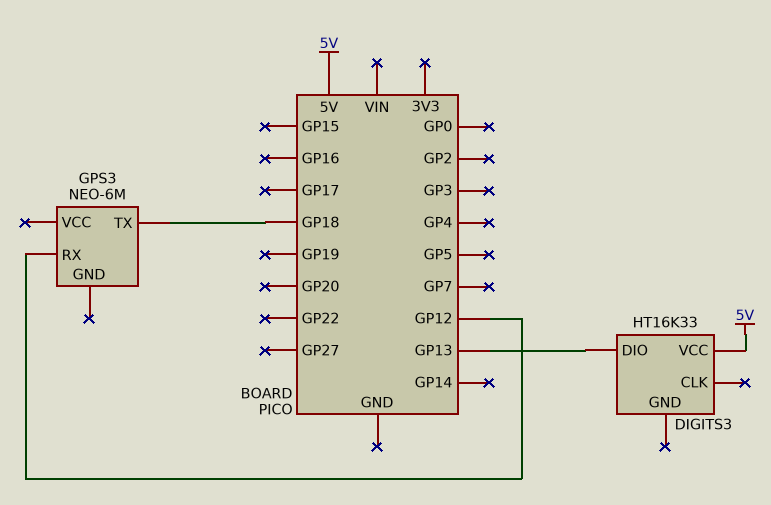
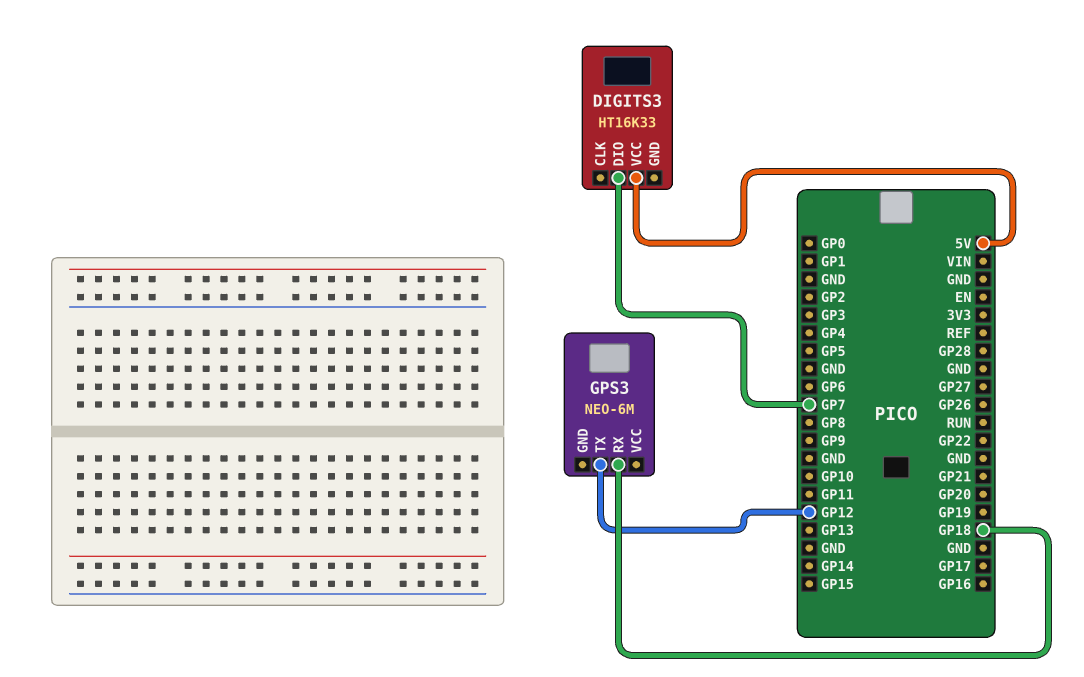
DIGITS3 pin DIO: GP13 -> GP7
GPS3 pin RX: GP12 -> GP18
GPS3 pin TX: GP18 -> GP12

